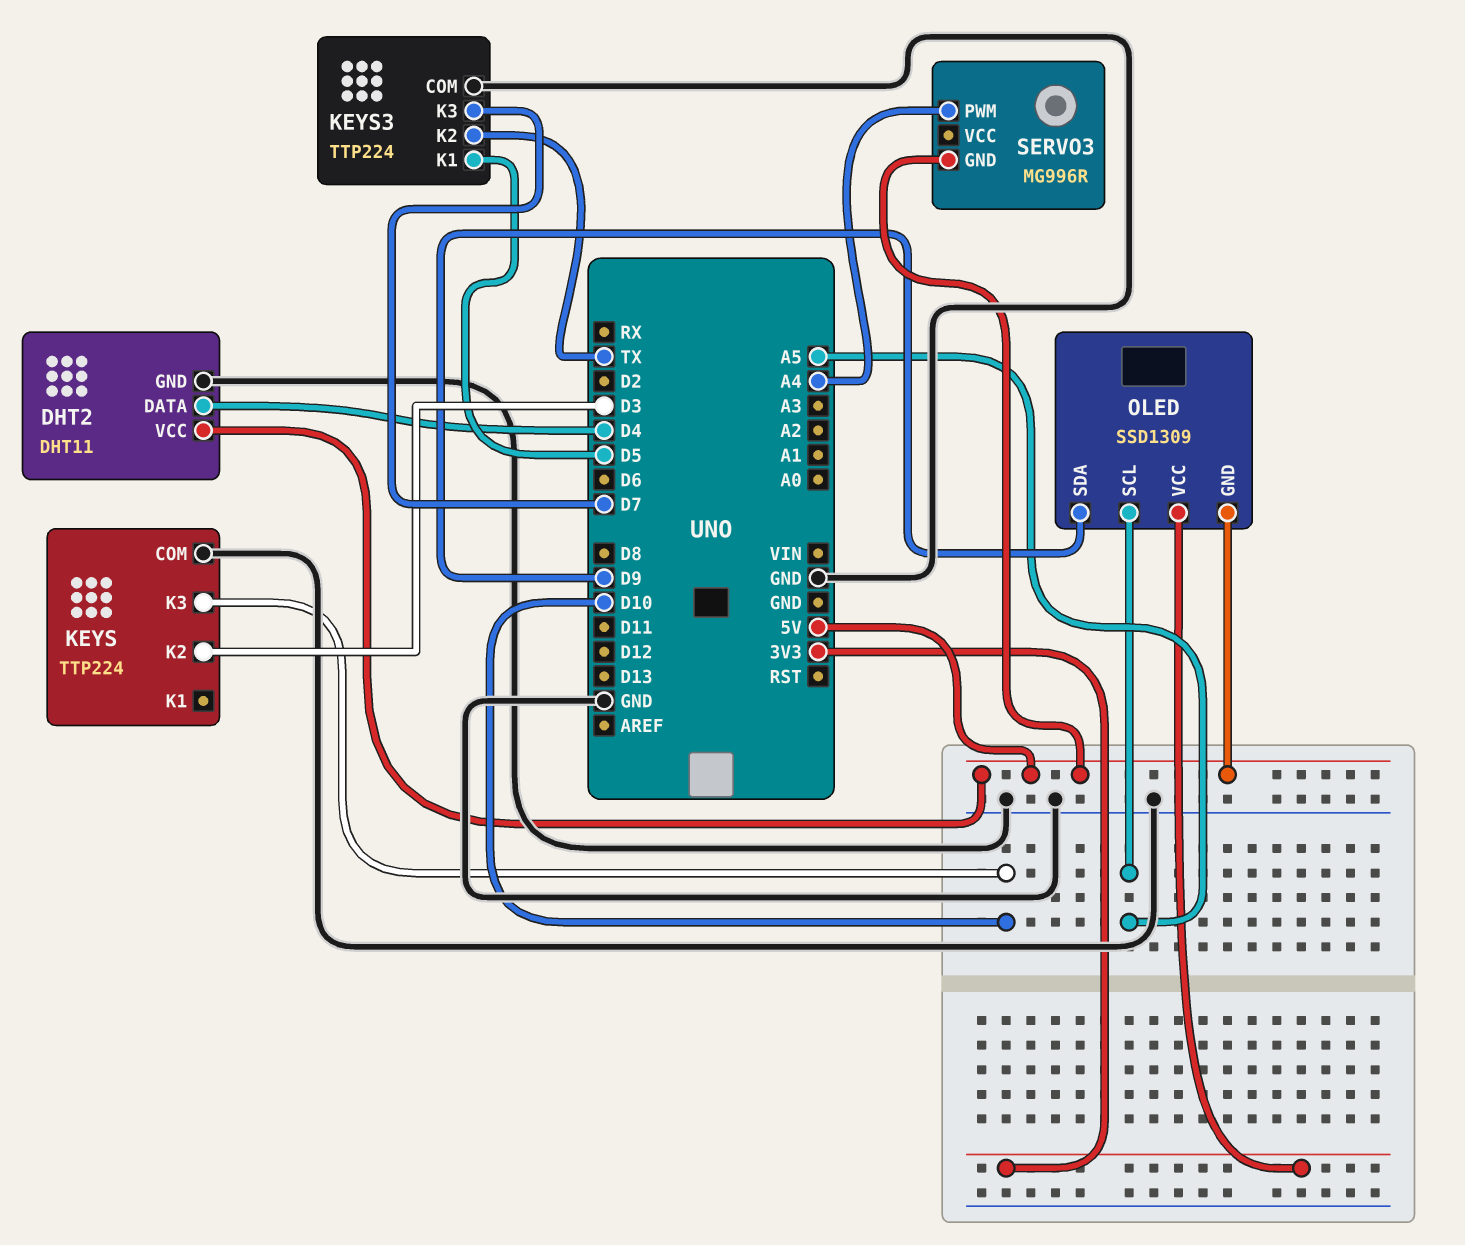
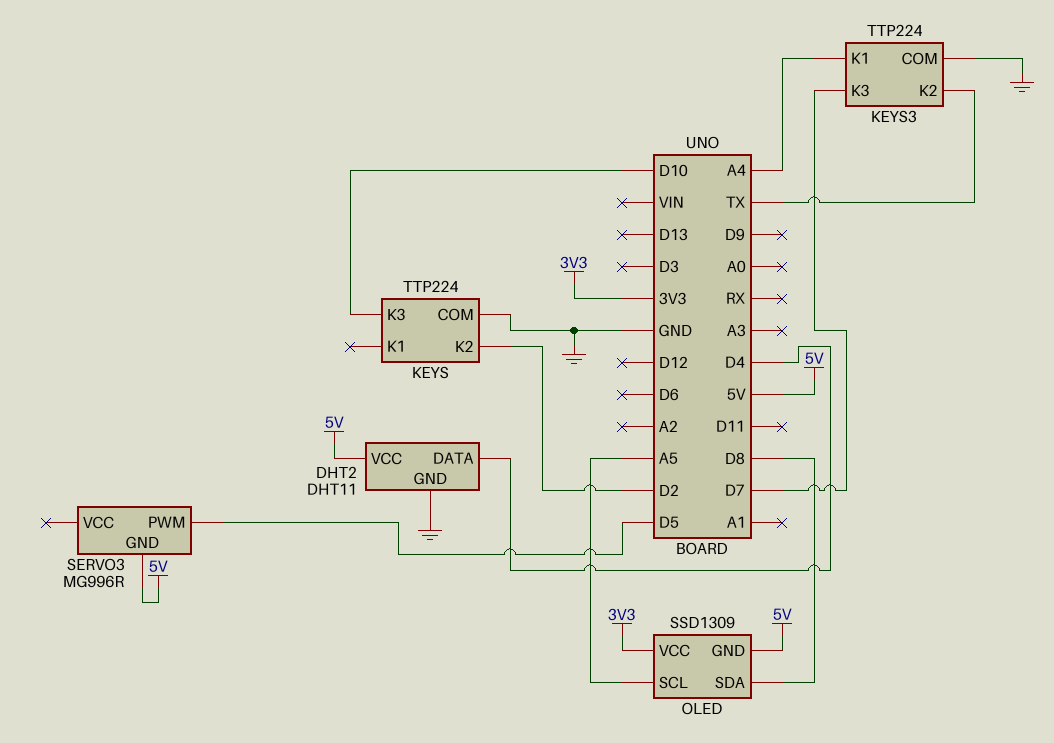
KEYS pin K2: D3 -> D2
KEYS3 pin K1: D5 -> A4
OLED pin SDA: D9 -> D8
SERVO3 pin PWM: A4 -> D5

